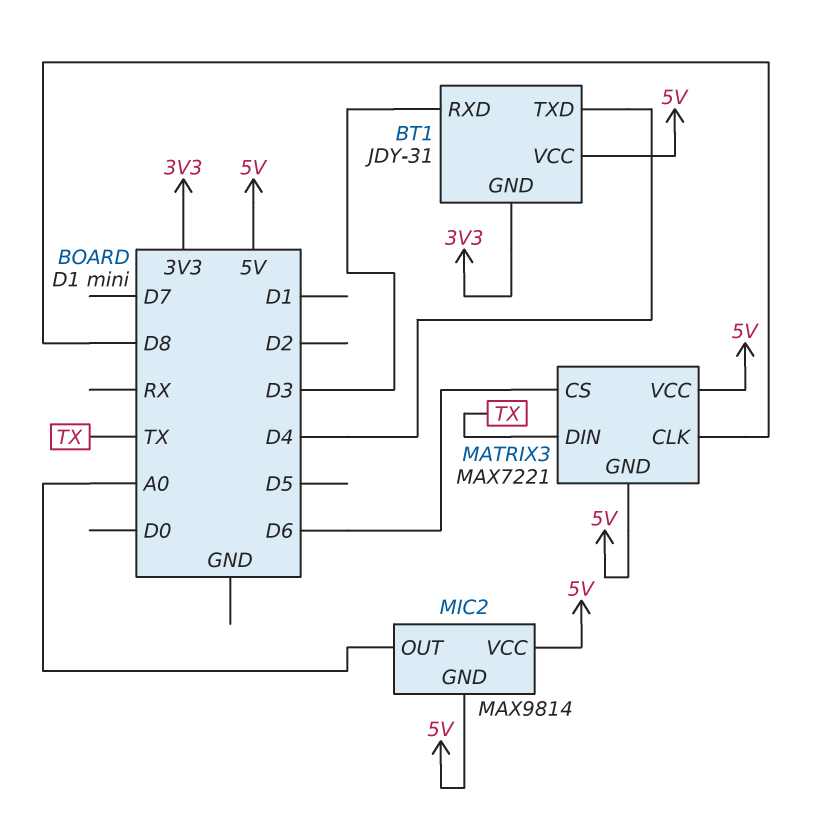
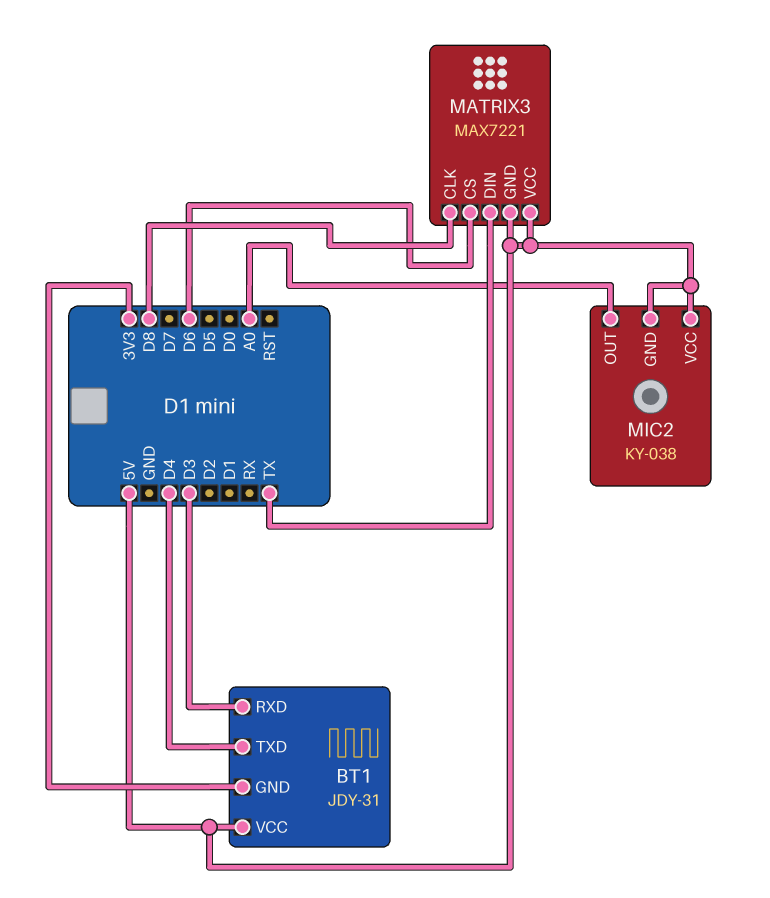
MIC2: MAX9814 -> KY-038

